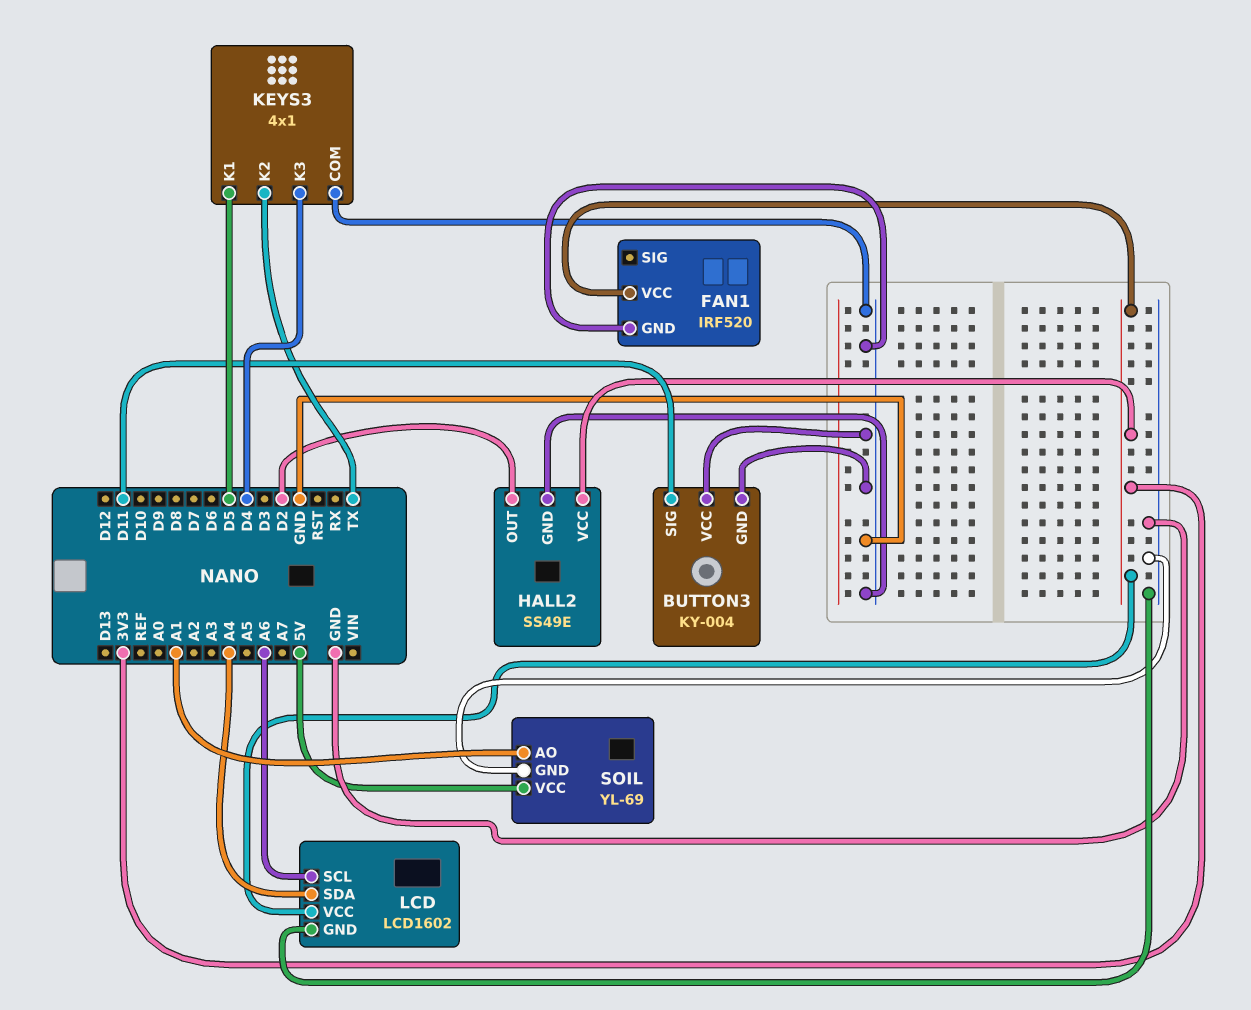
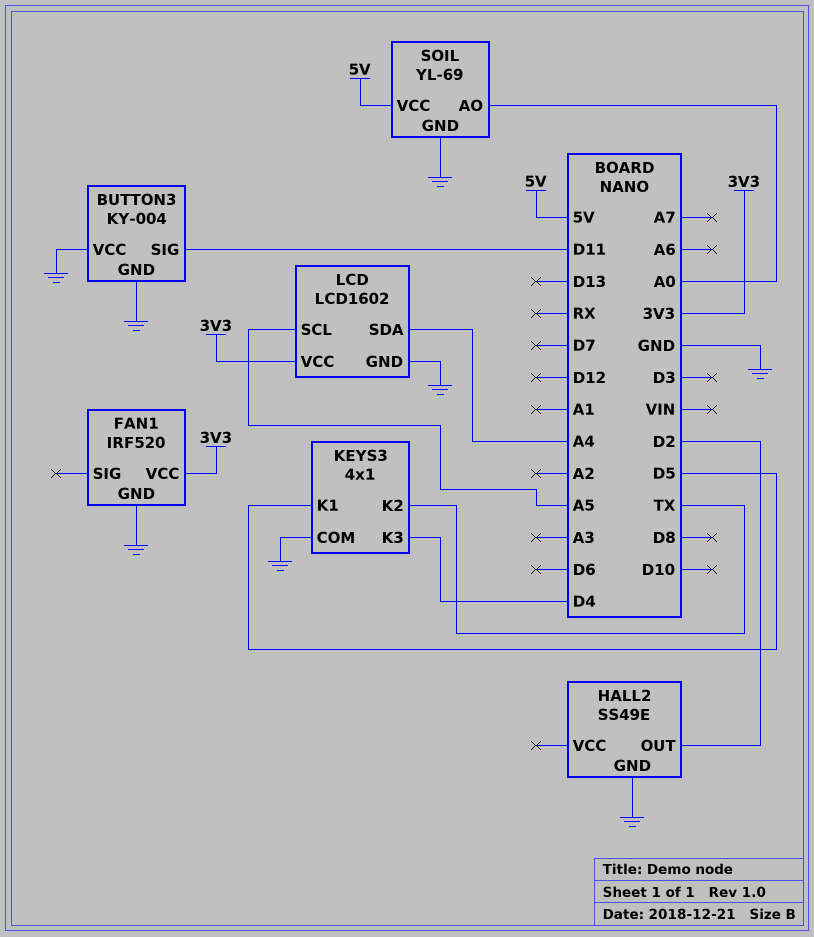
HALL2 pin VCC: 3V3 -> none
LCD pin SCL: A6 -> A5
SOIL pin AO: A1 -> A0

